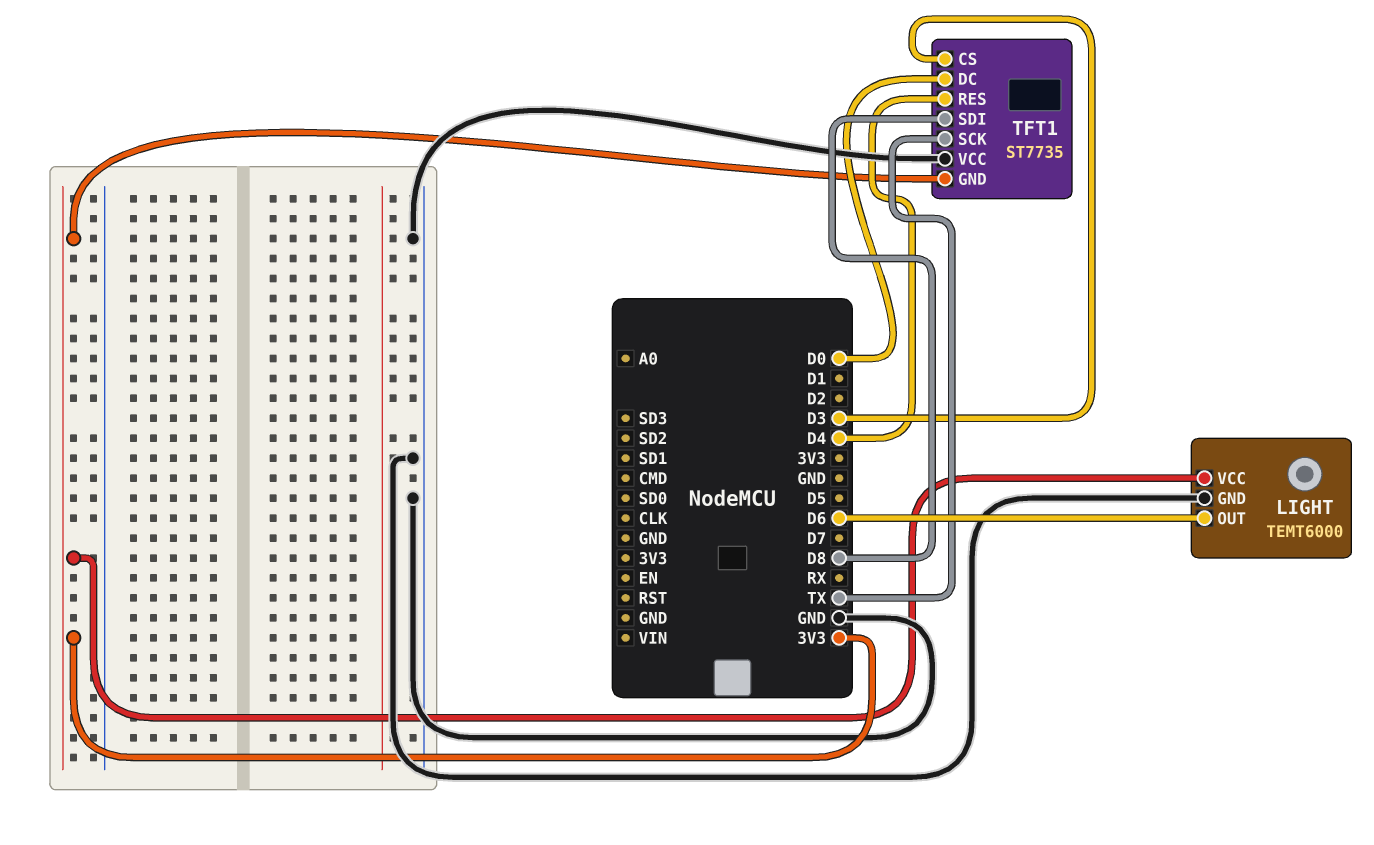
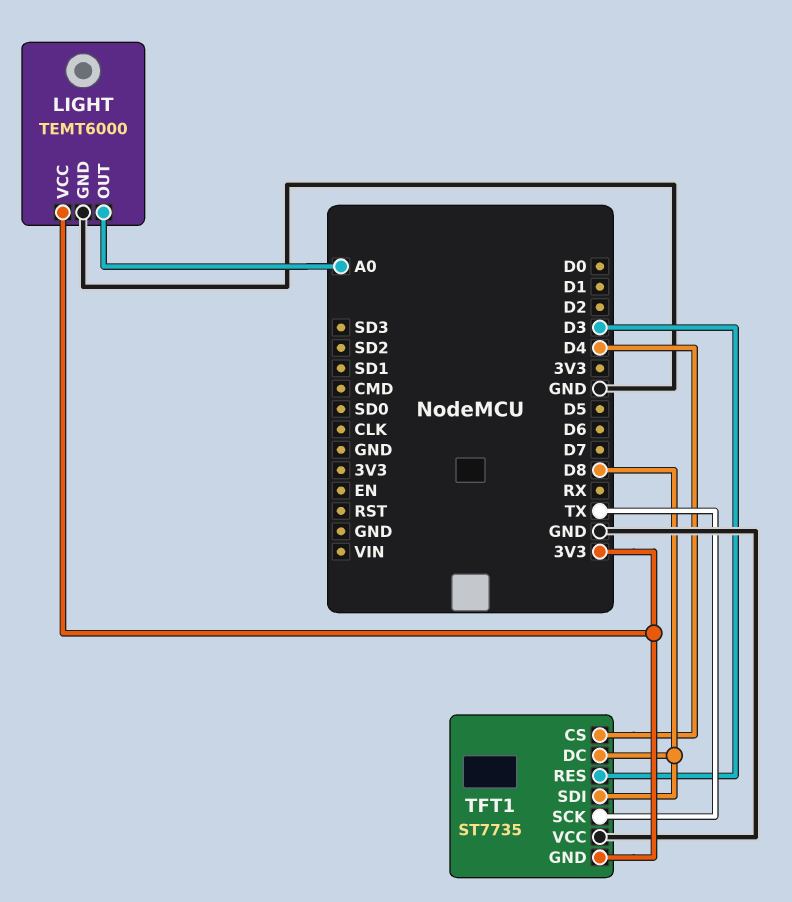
LIGHT pin OUT: D6 -> A0
TFT1 pin CS: D3 -> D4
TFT1 pin DC: D0 -> D8
TFT1 pin RES: D4 -> D3

